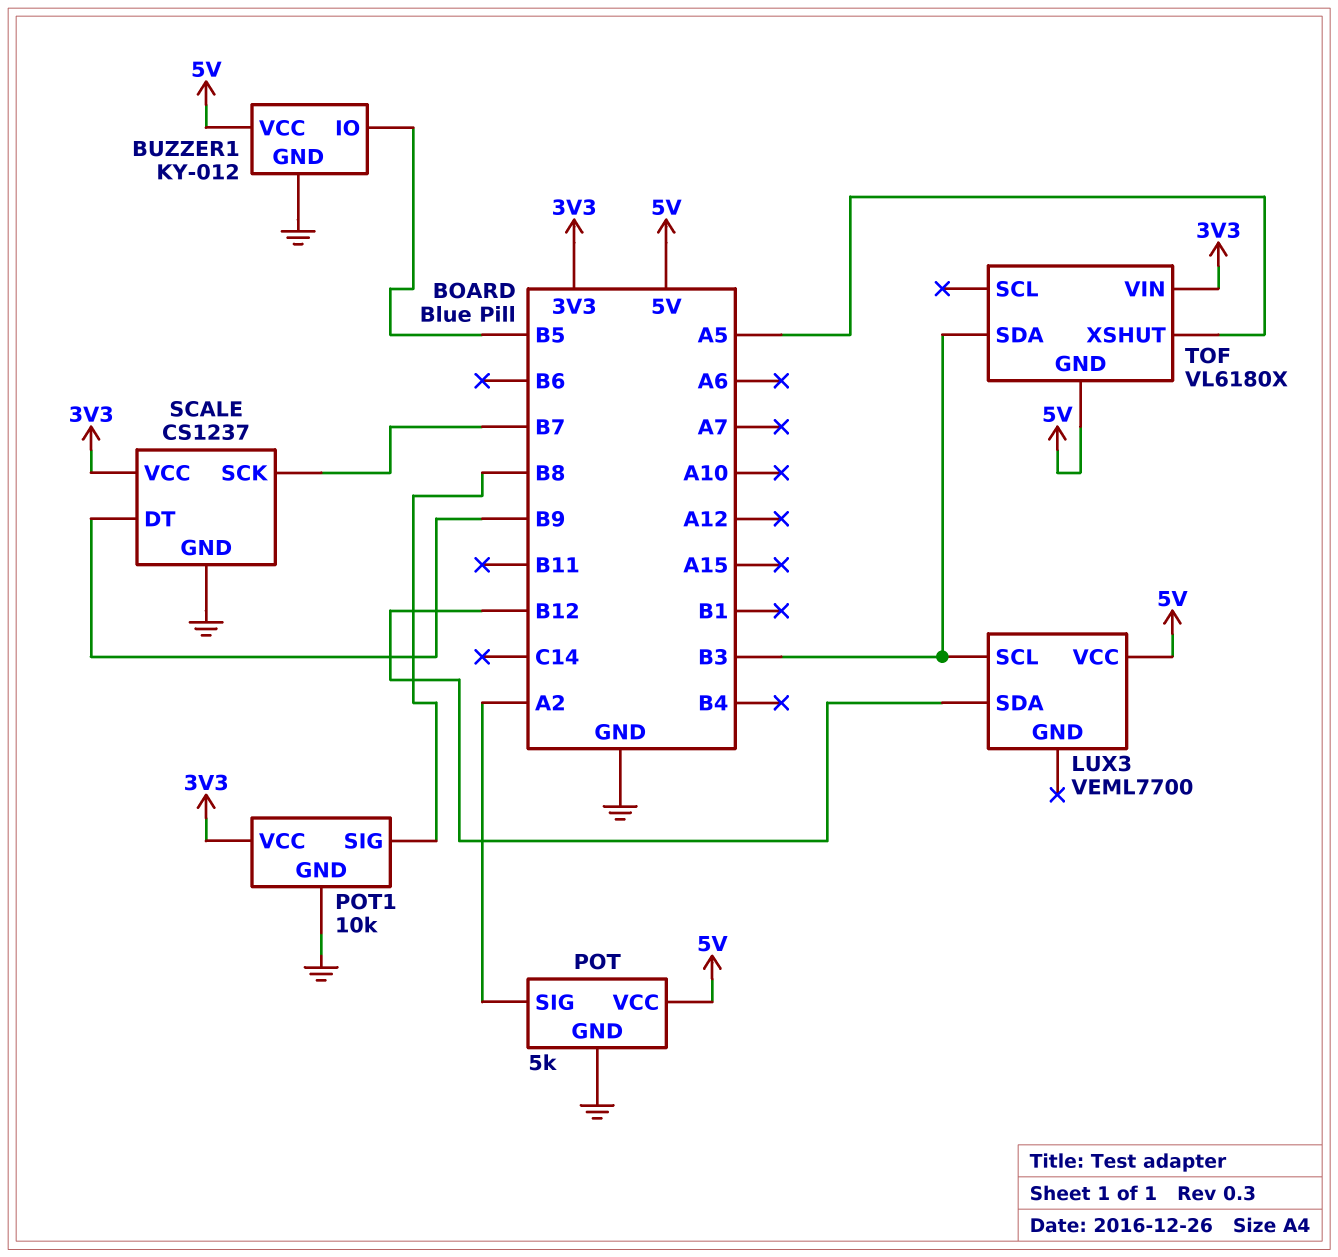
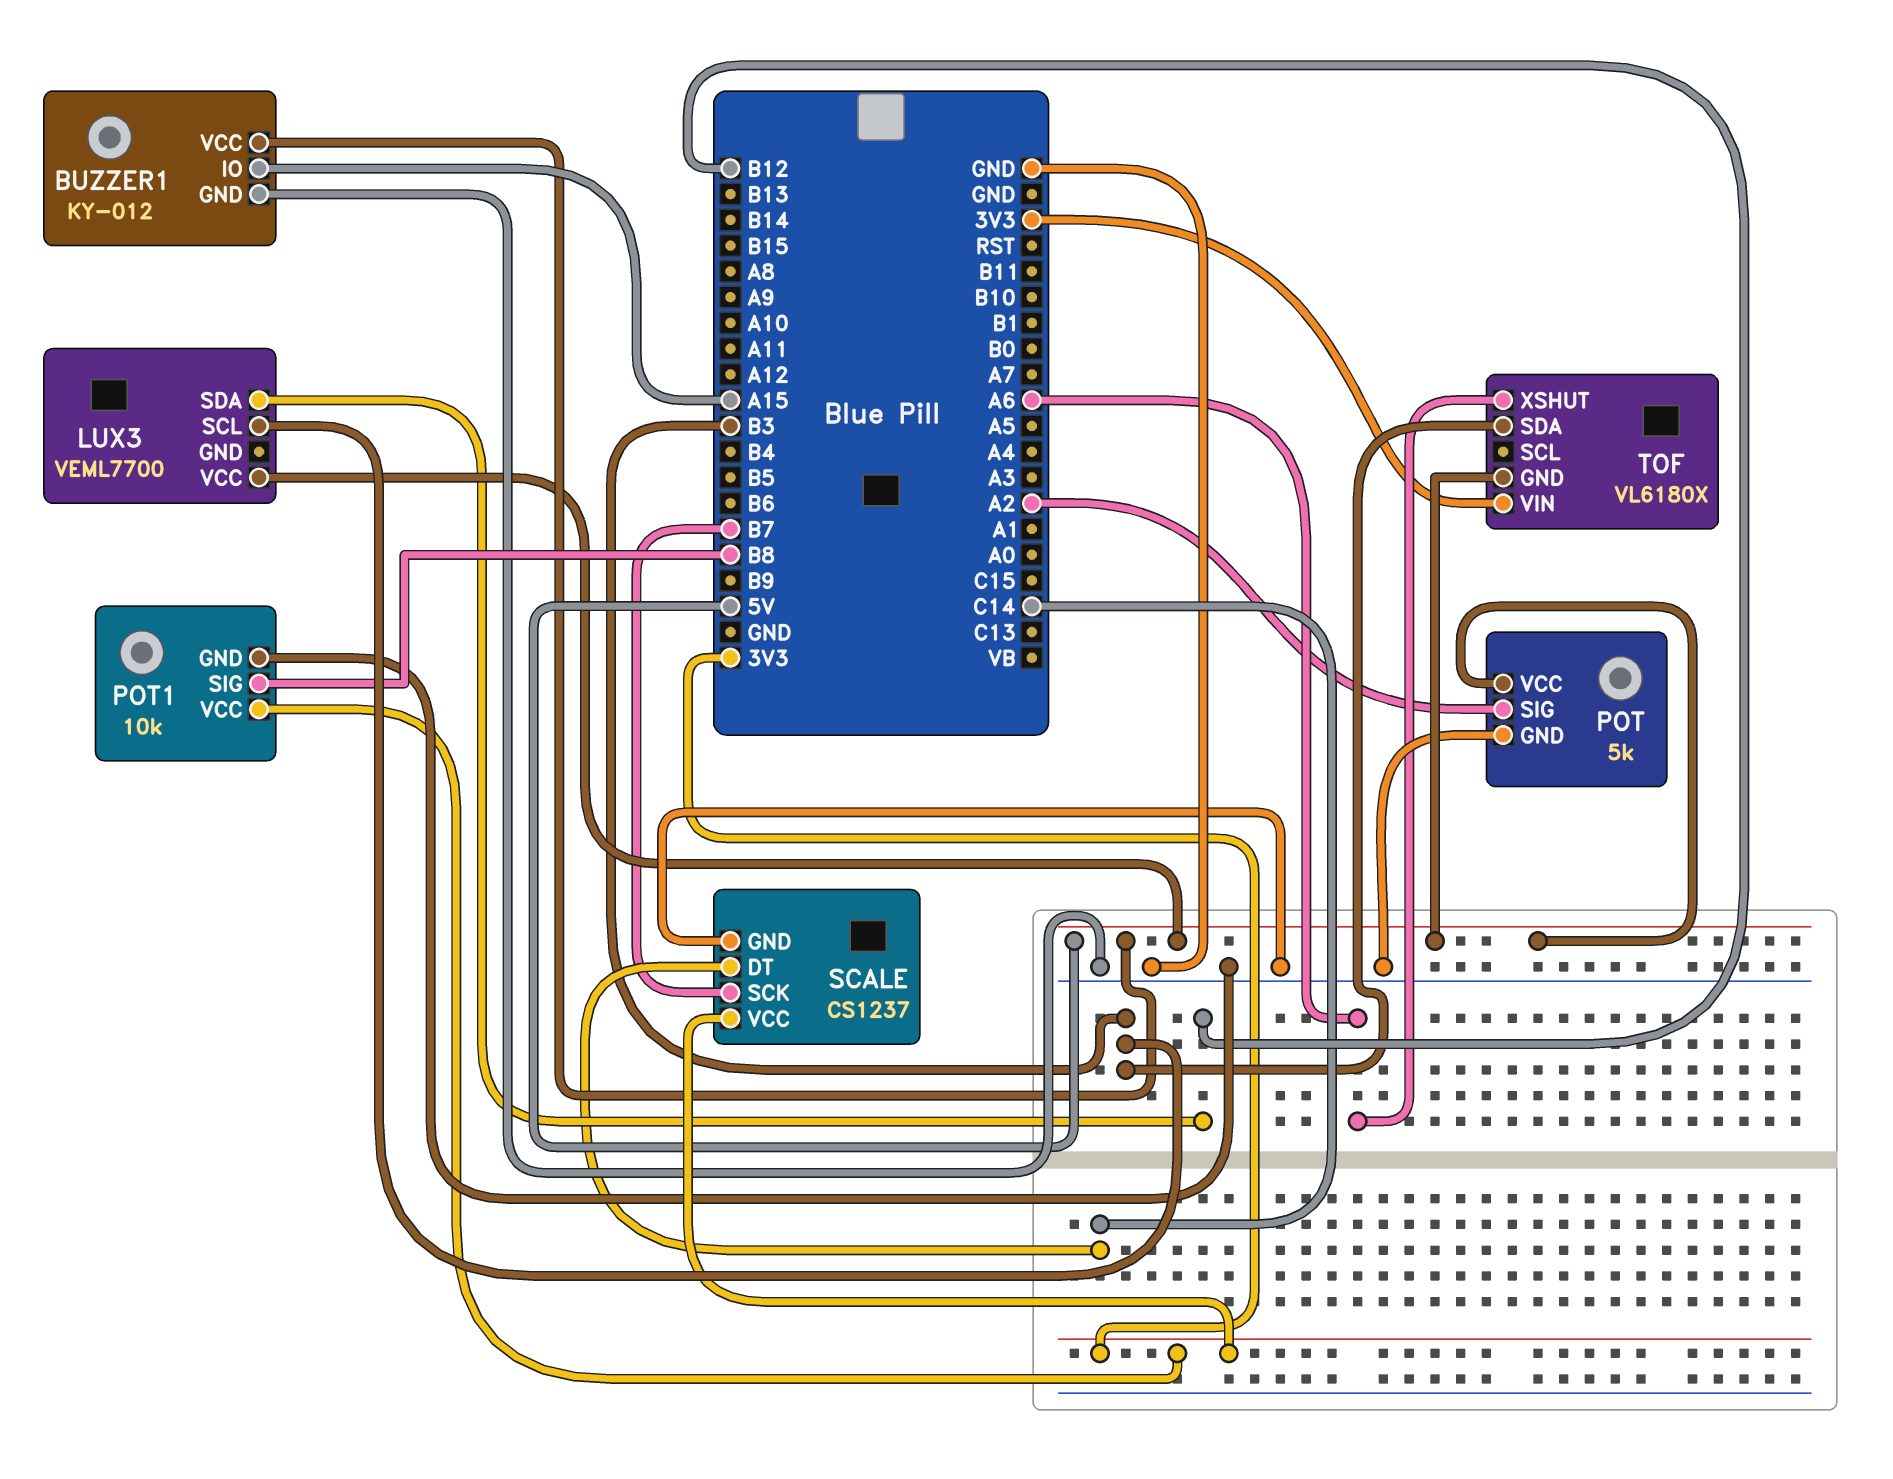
BUZZER1 pin IO: B5 -> A15
SCALE pin DT: B9 -> C14
TOF pin XSHUT: A5 -> A6

